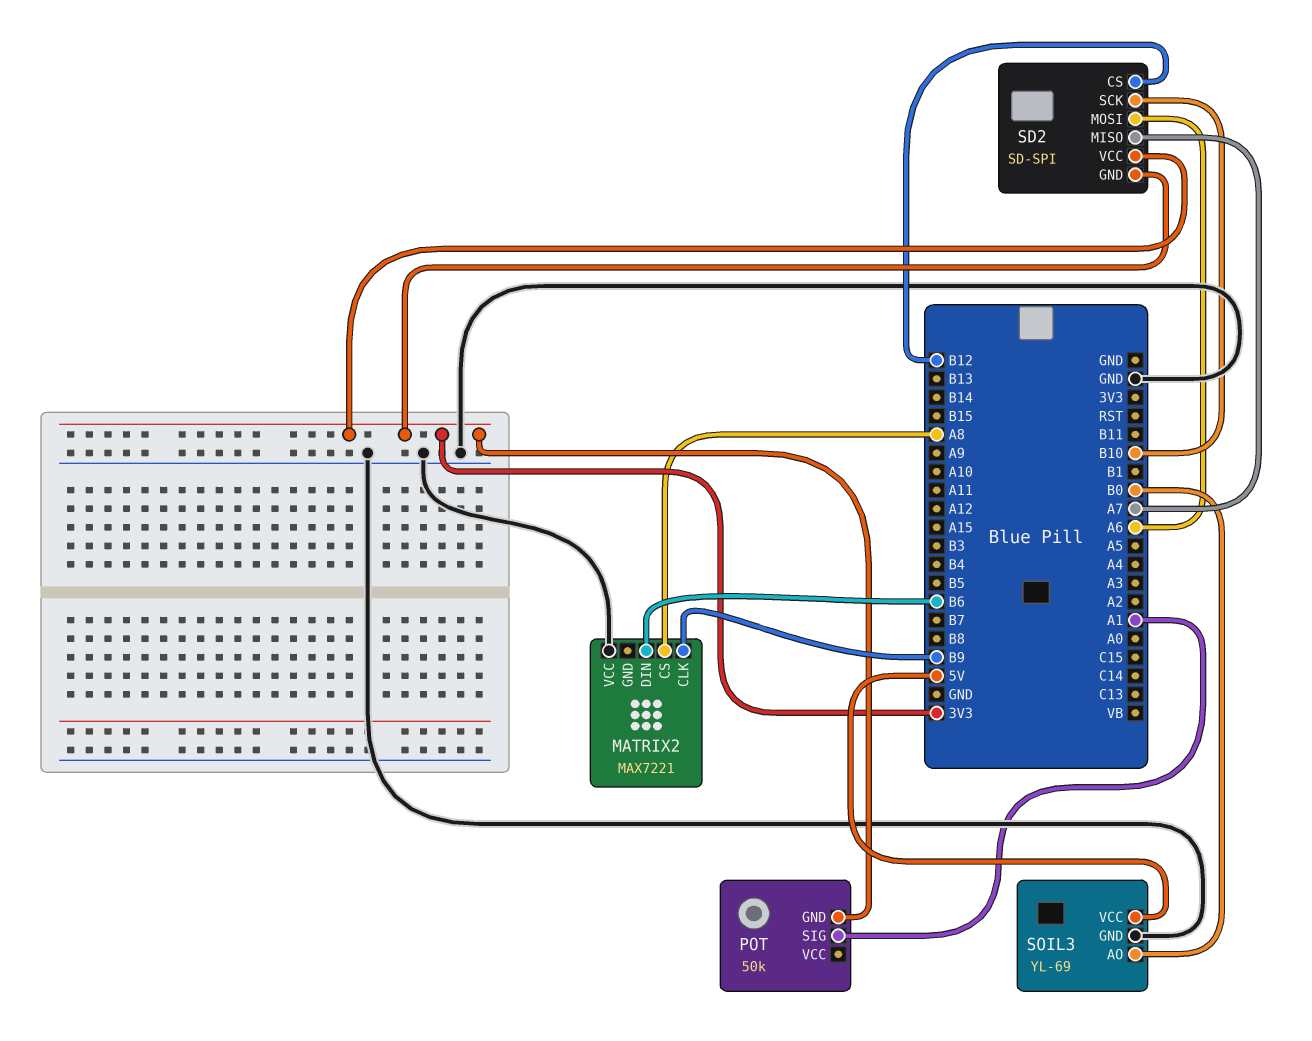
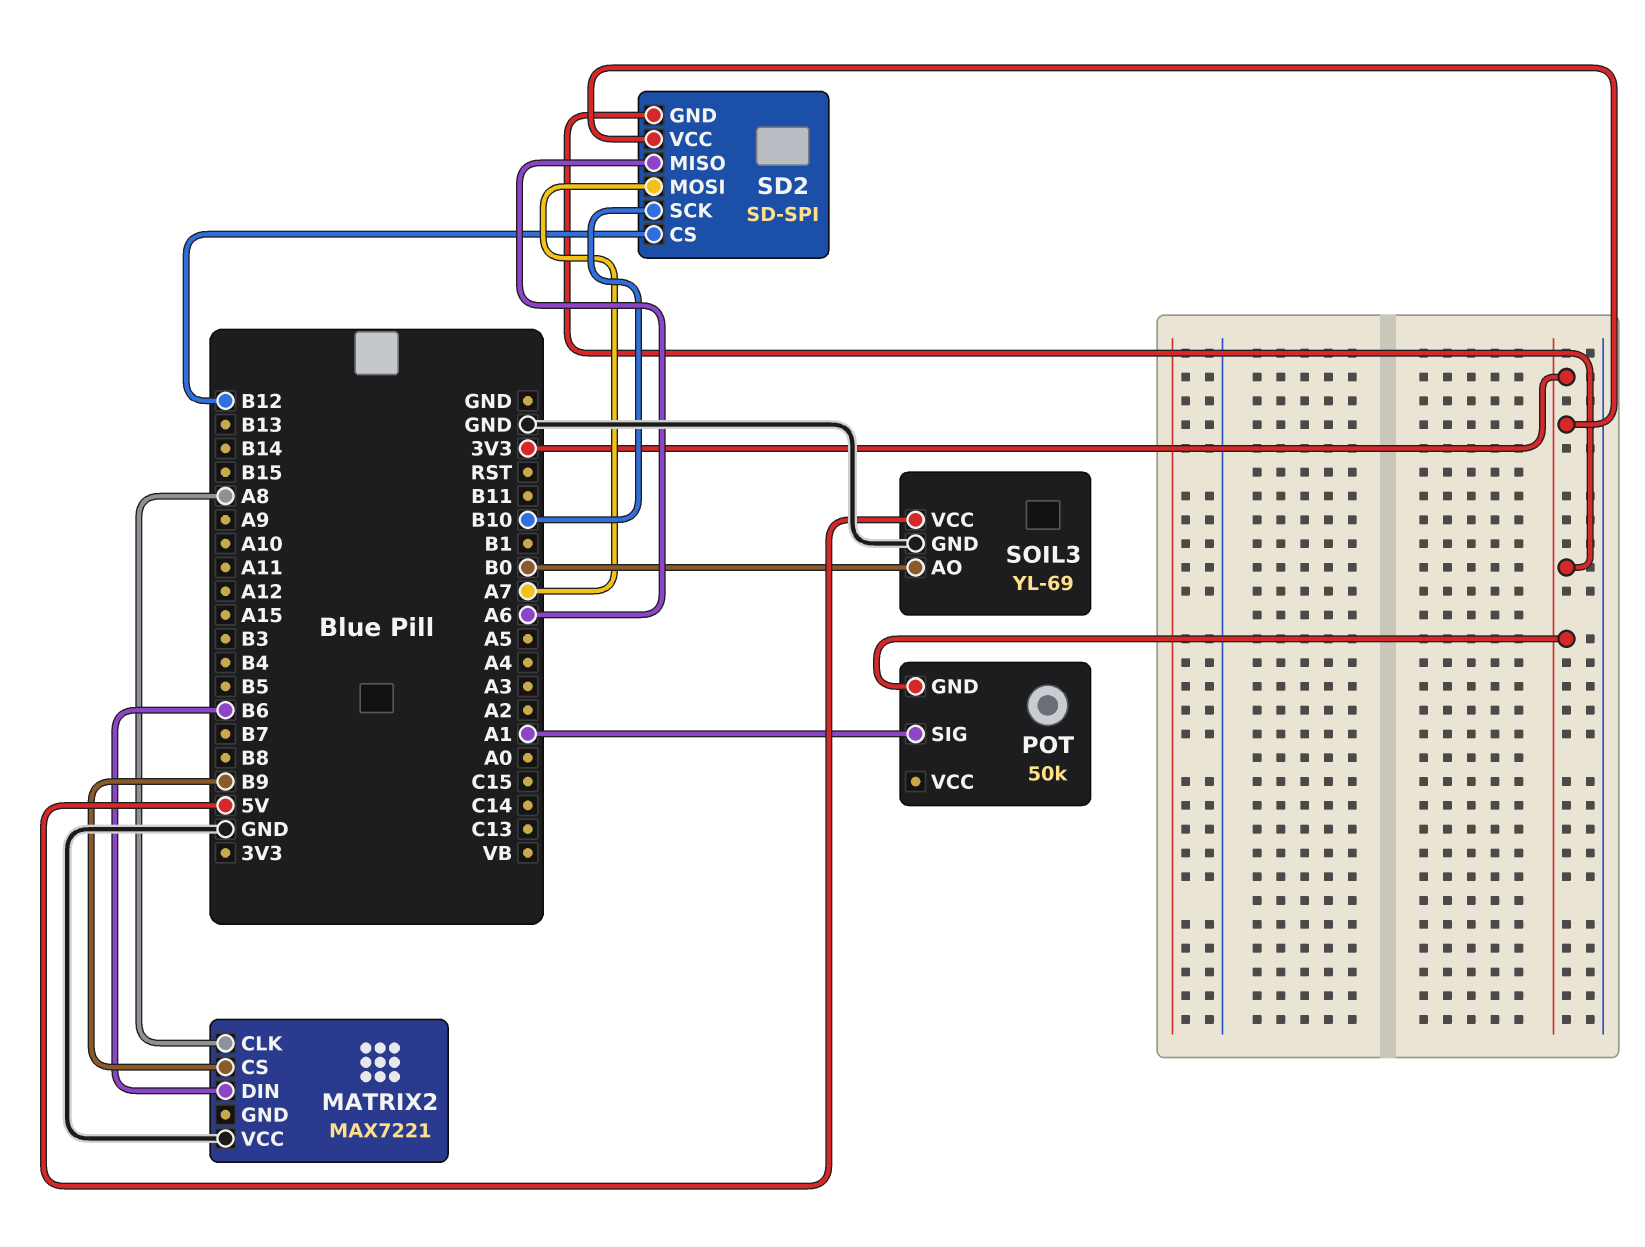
MATRIX2 pin CLK: B9 -> A8
MATRIX2 pin CS: A8 -> B9
SD2 pin MISO: A7 -> A6
SD2 pin MOSI: A6 -> A7

